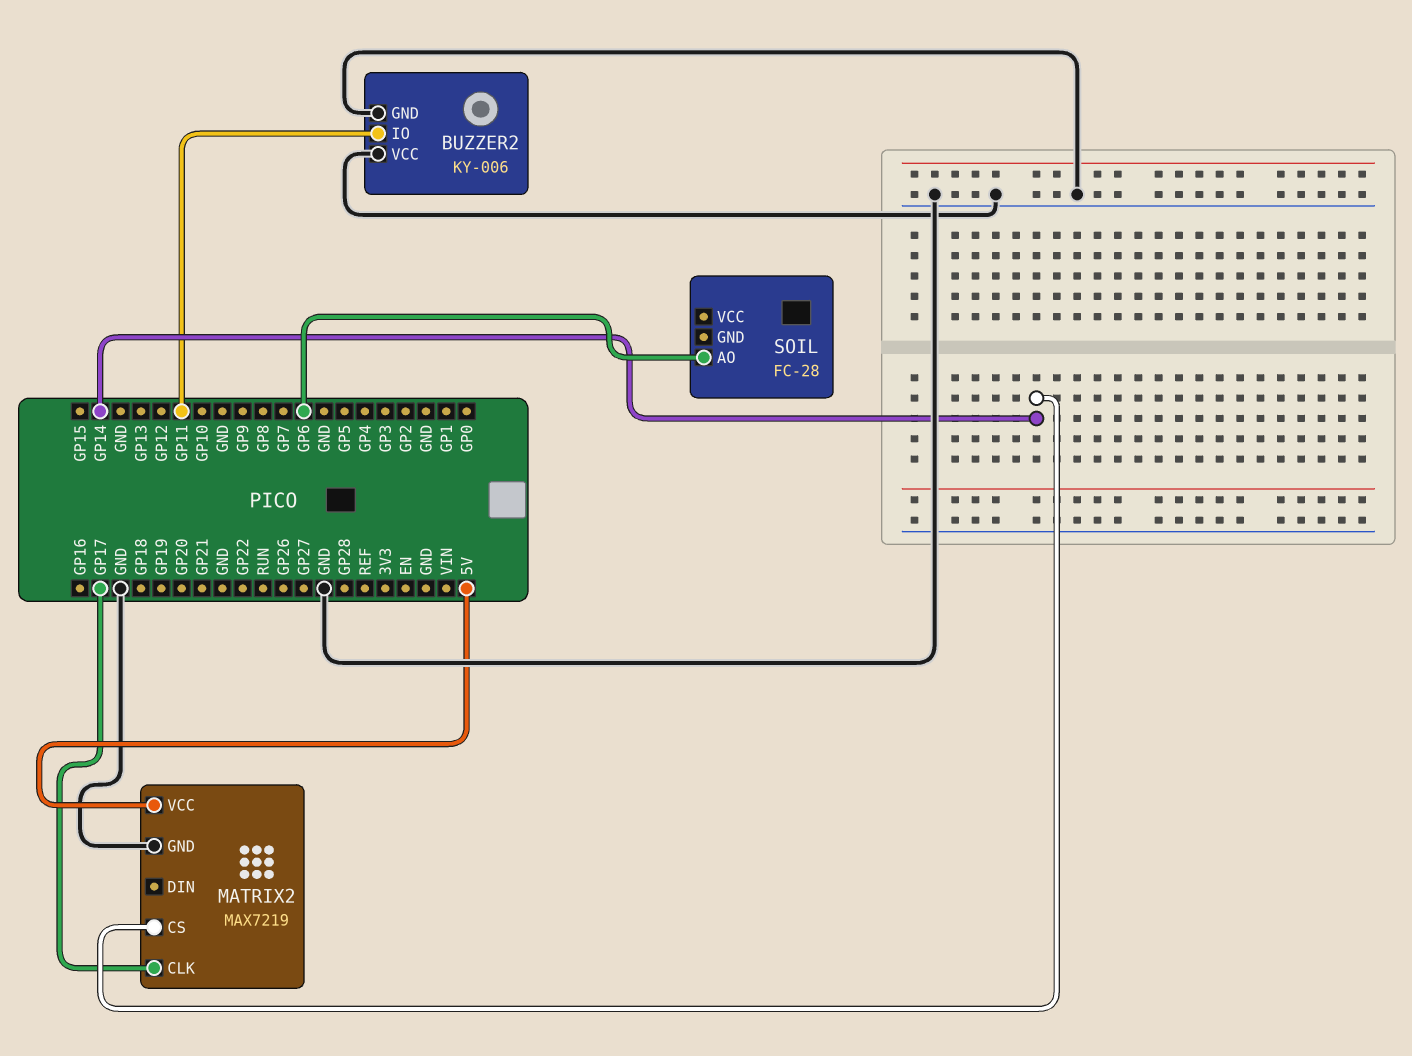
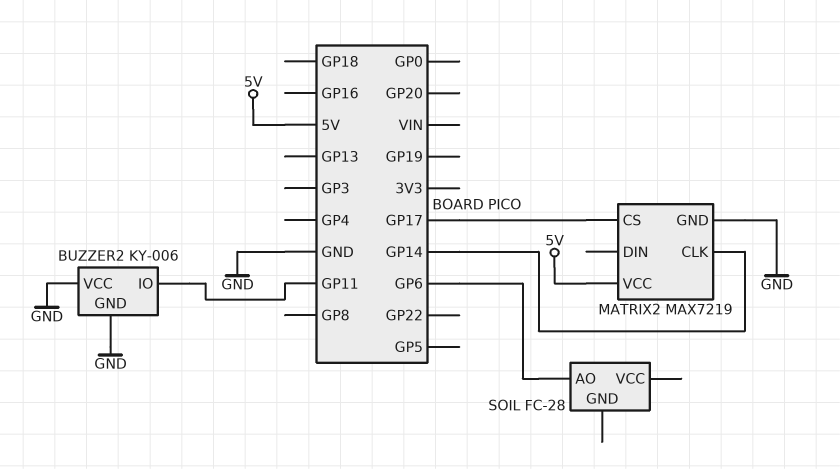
MATRIX2 pin CLK: GP17 -> GP14
MATRIX2 pin CS: GP14 -> GP17

